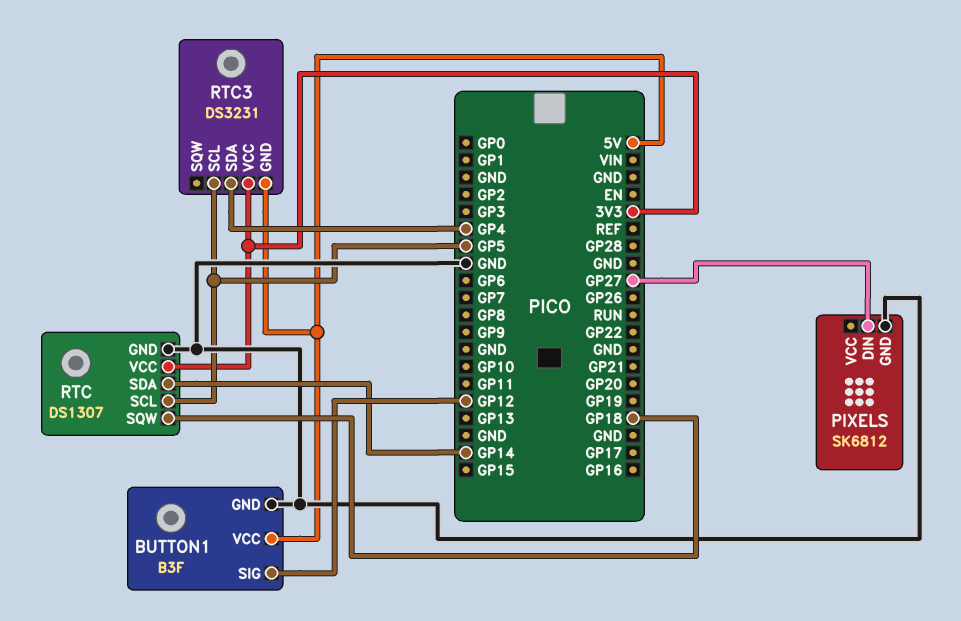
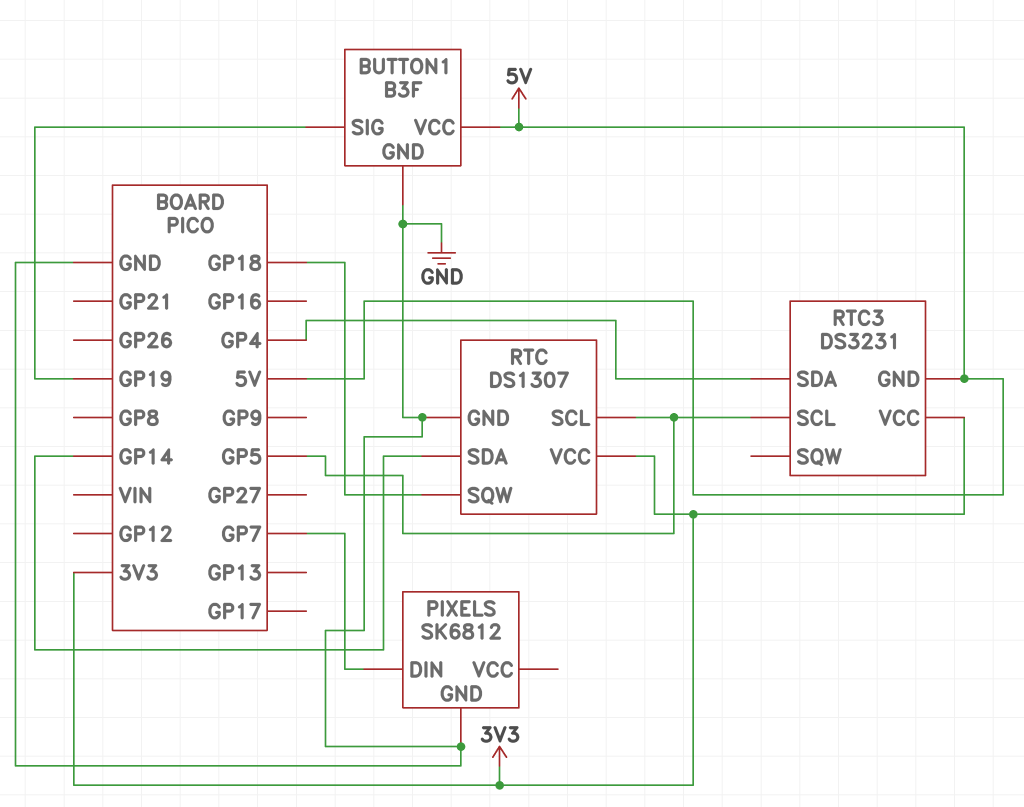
BUTTON1 pin SIG: GP12 -> GP19
PIXELS pin DIN: GP27 -> GP7

